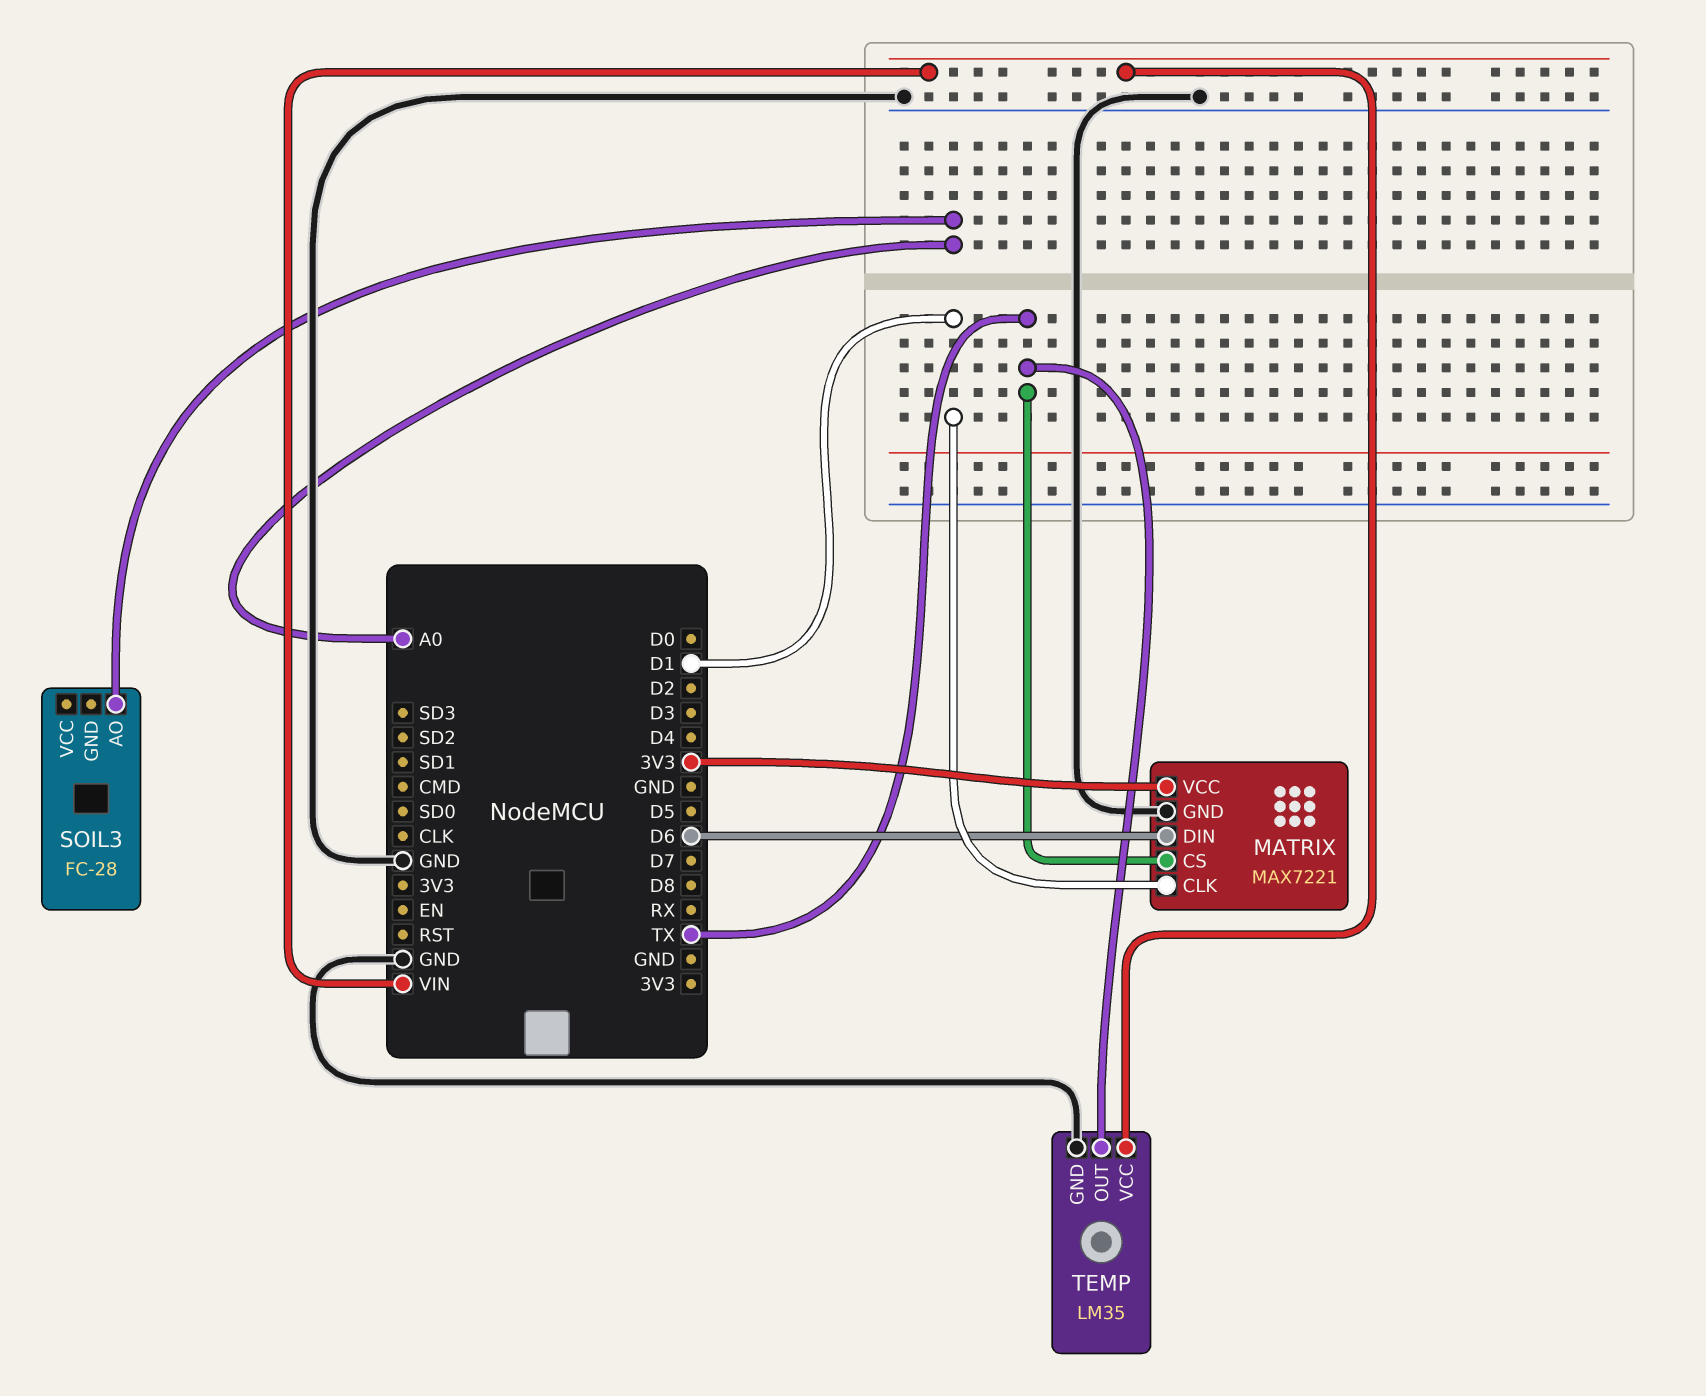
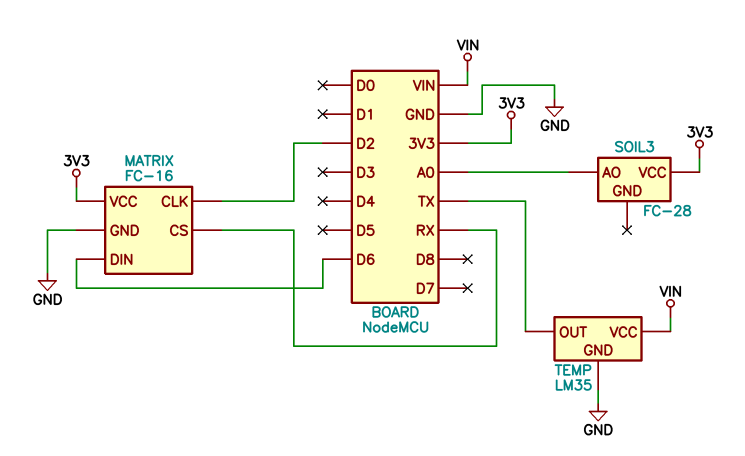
MATRIX: MAX7221 -> FC-16
MATRIX pin CLK: D1 -> D2
MATRIX pin CS: TX -> RX
SOIL3 pin VCC: none -> 3V3

